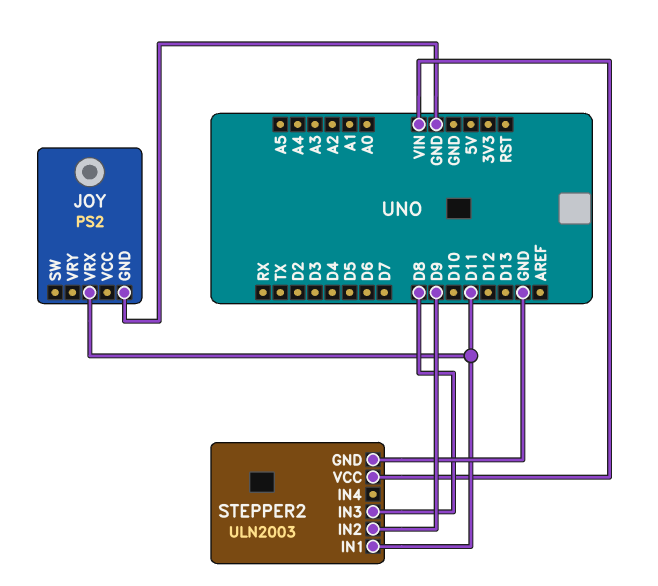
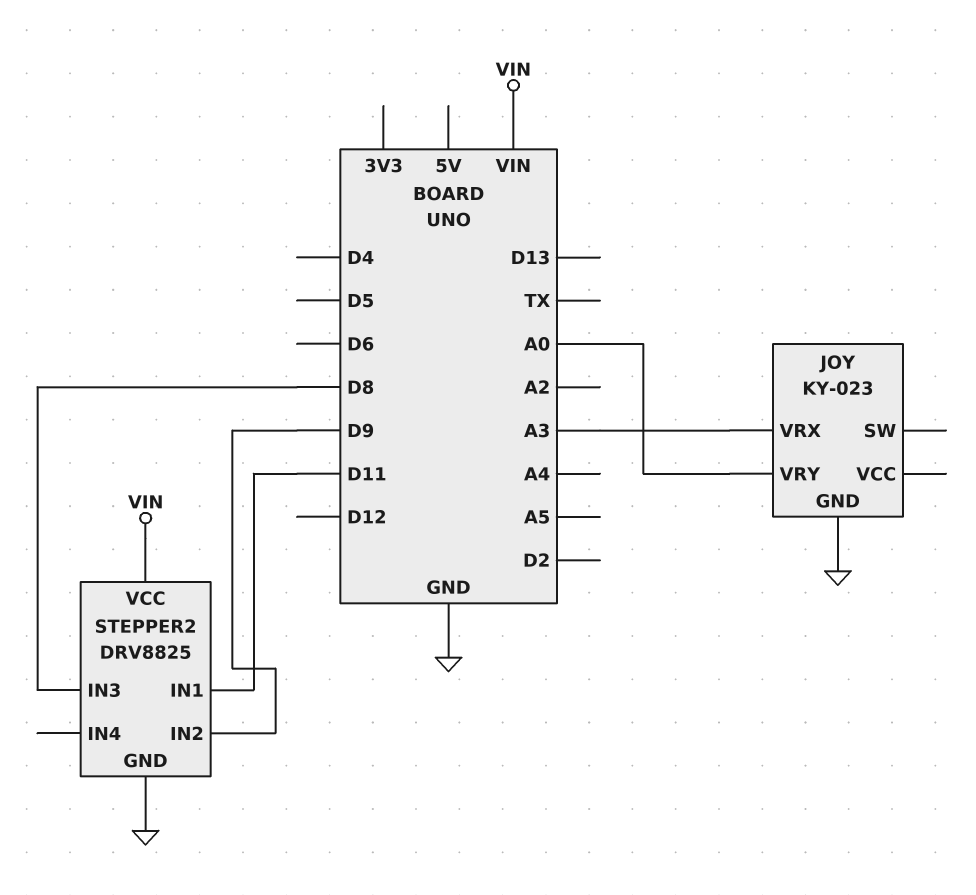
JOY: PS2 -> KY-023
JOY pin VRX: D11 -> A3
JOY pin VRY: none -> A0
STEPPER2: ULN2003 -> DRV8825

